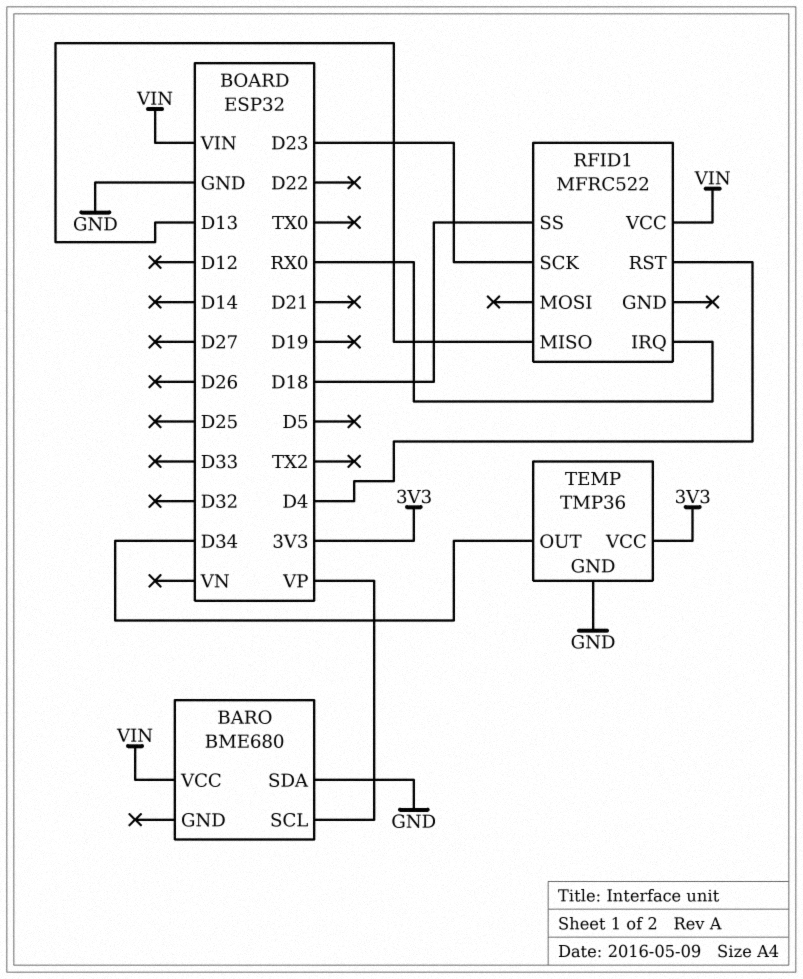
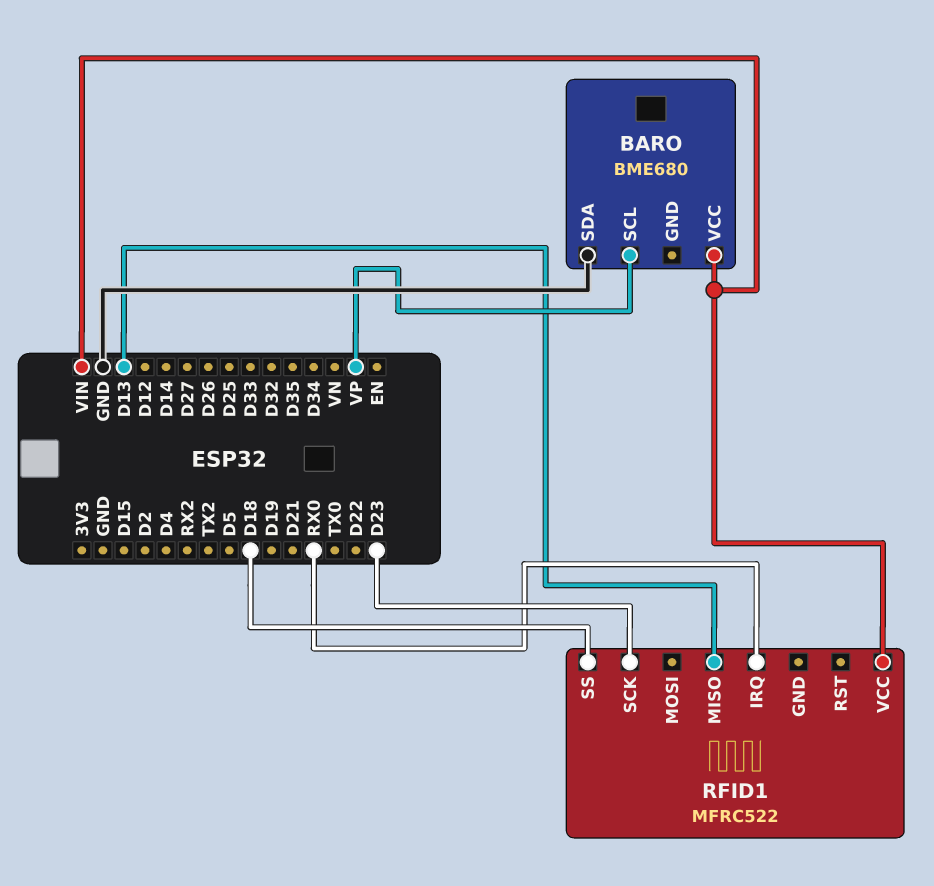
RFID1 pin RST: D4 -> none
TEMP: TMP36 -> none
TEMP pin GND: GND -> none
TEMP pin OUT: D34 -> none
TEMP pin VCC: 3V3 -> none

